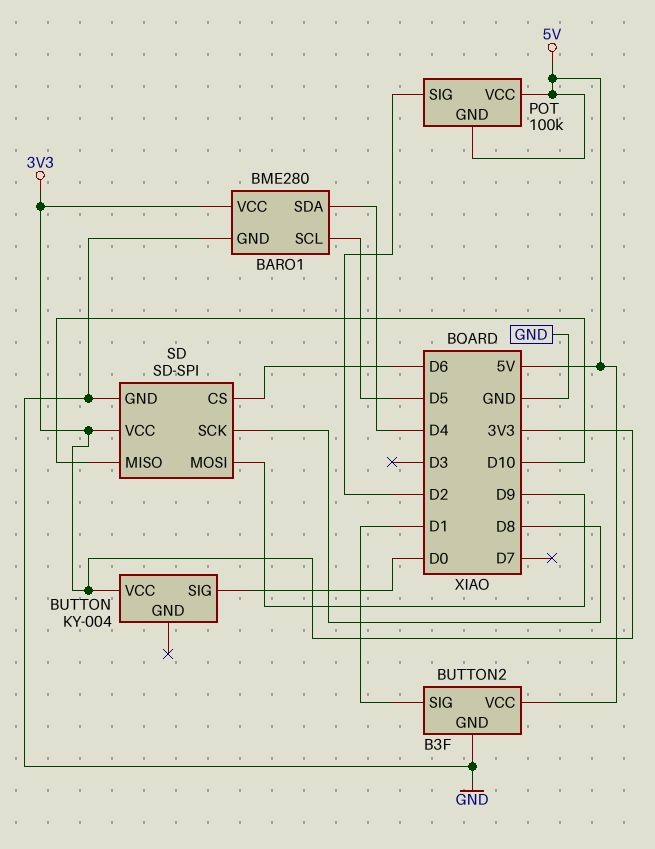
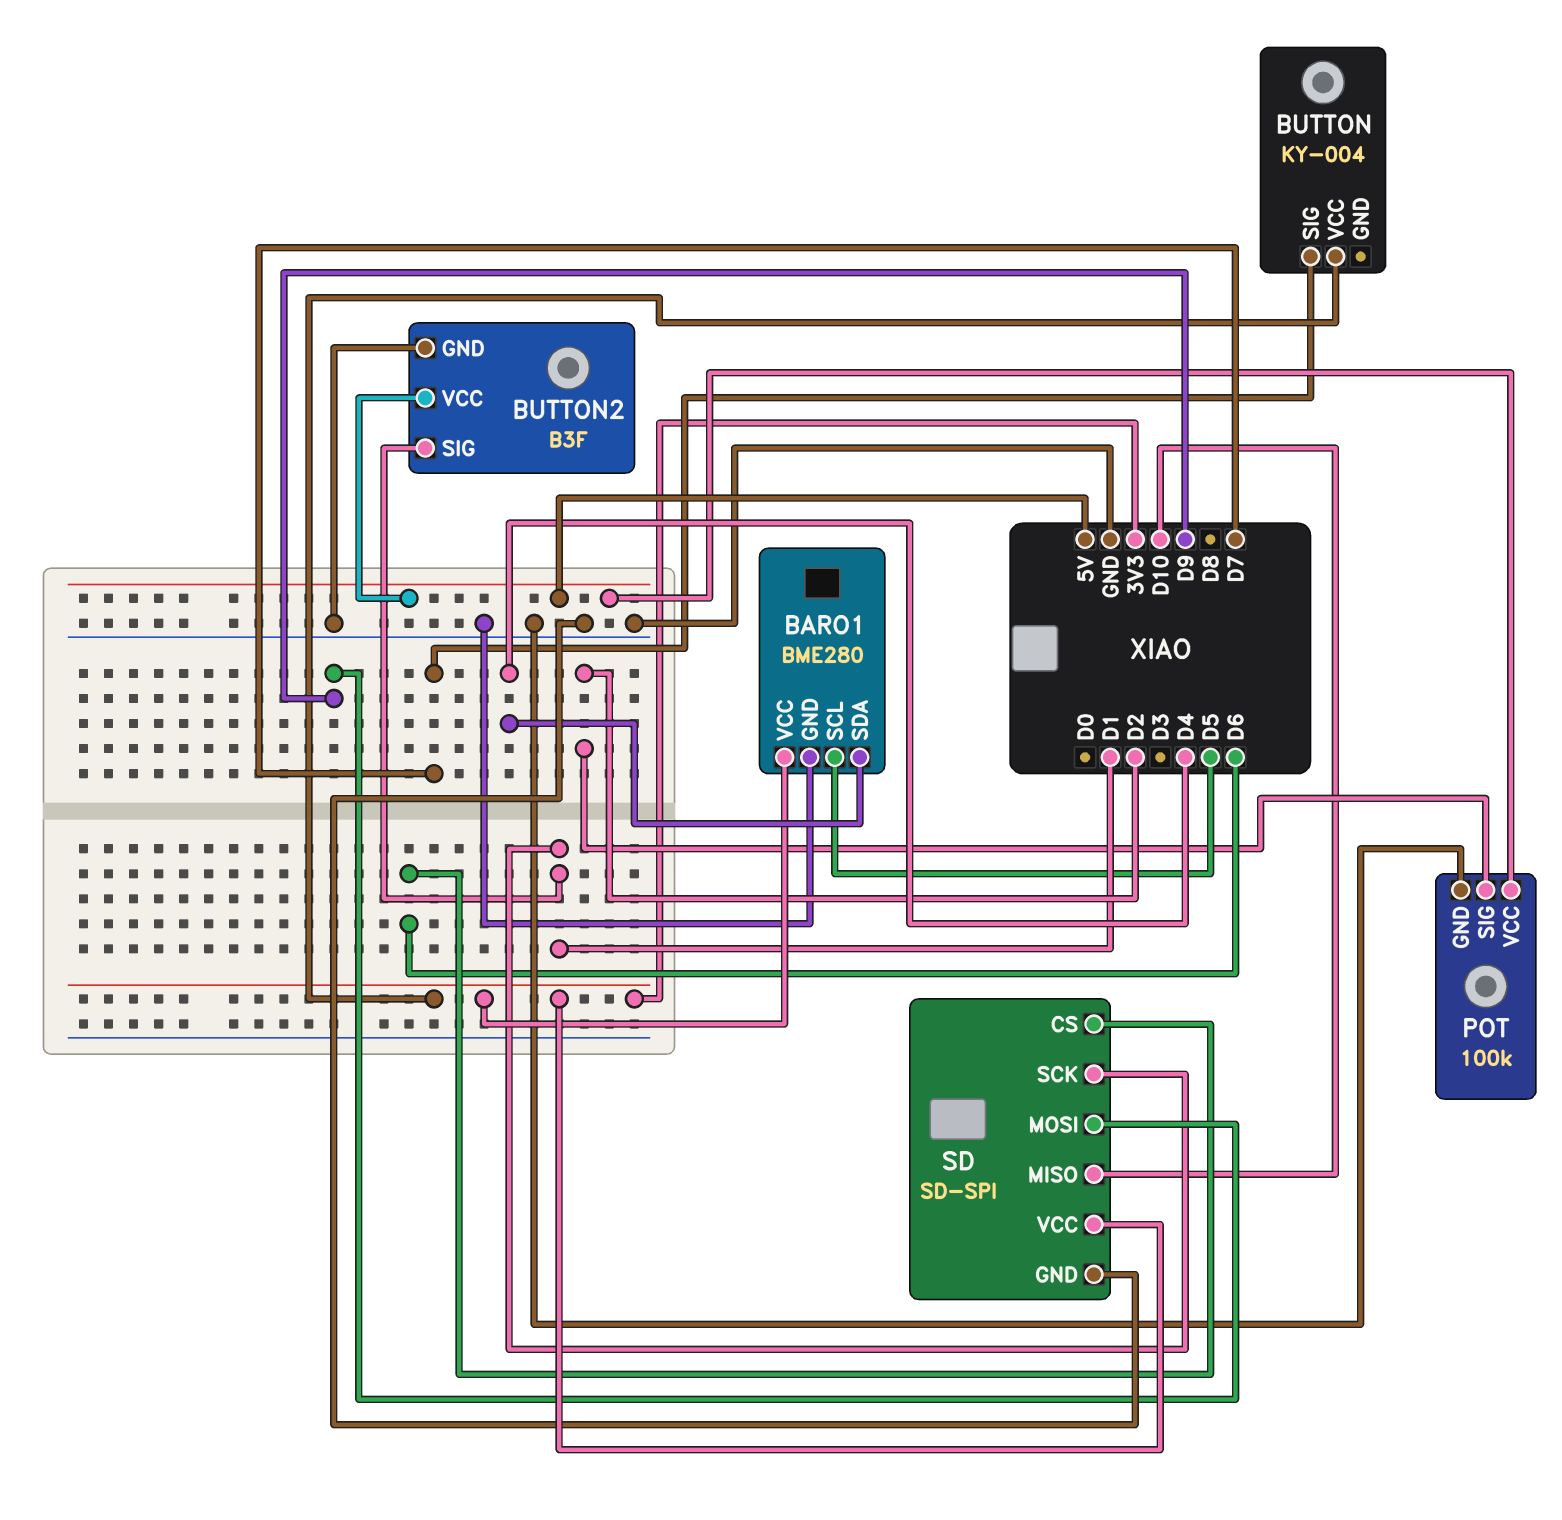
BUTTON pin SIG: D0 -> D7
POT pin GND: 5V -> GND
SD pin SCK: D8 -> D1

